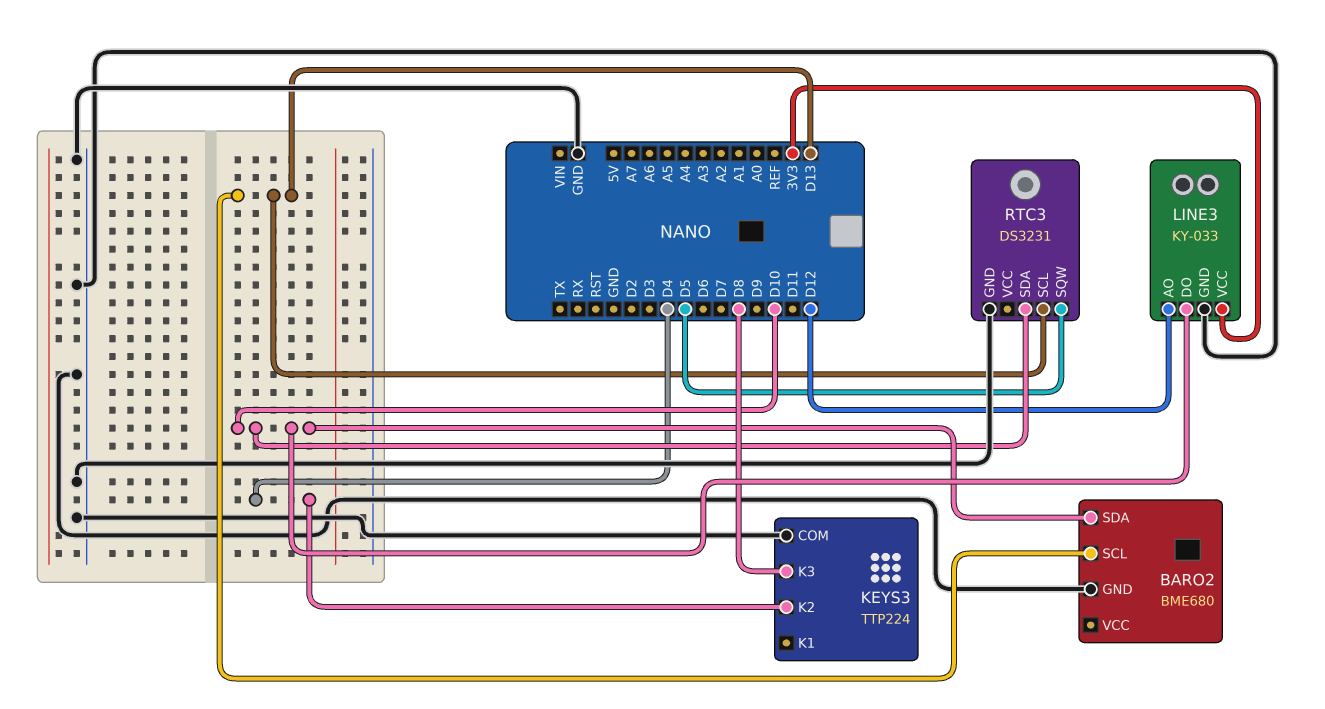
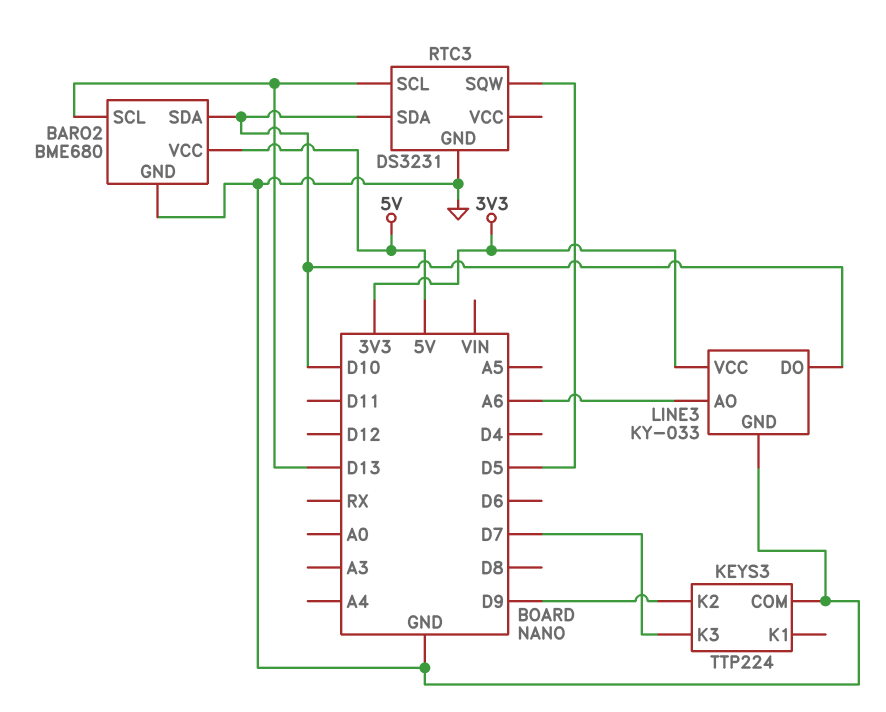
BARO2 pin VCC: none -> 5V
KEYS3 pin K2: D4 -> D9
KEYS3 pin K3: D8 -> D7
LINE3 pin AO: D12 -> A6

